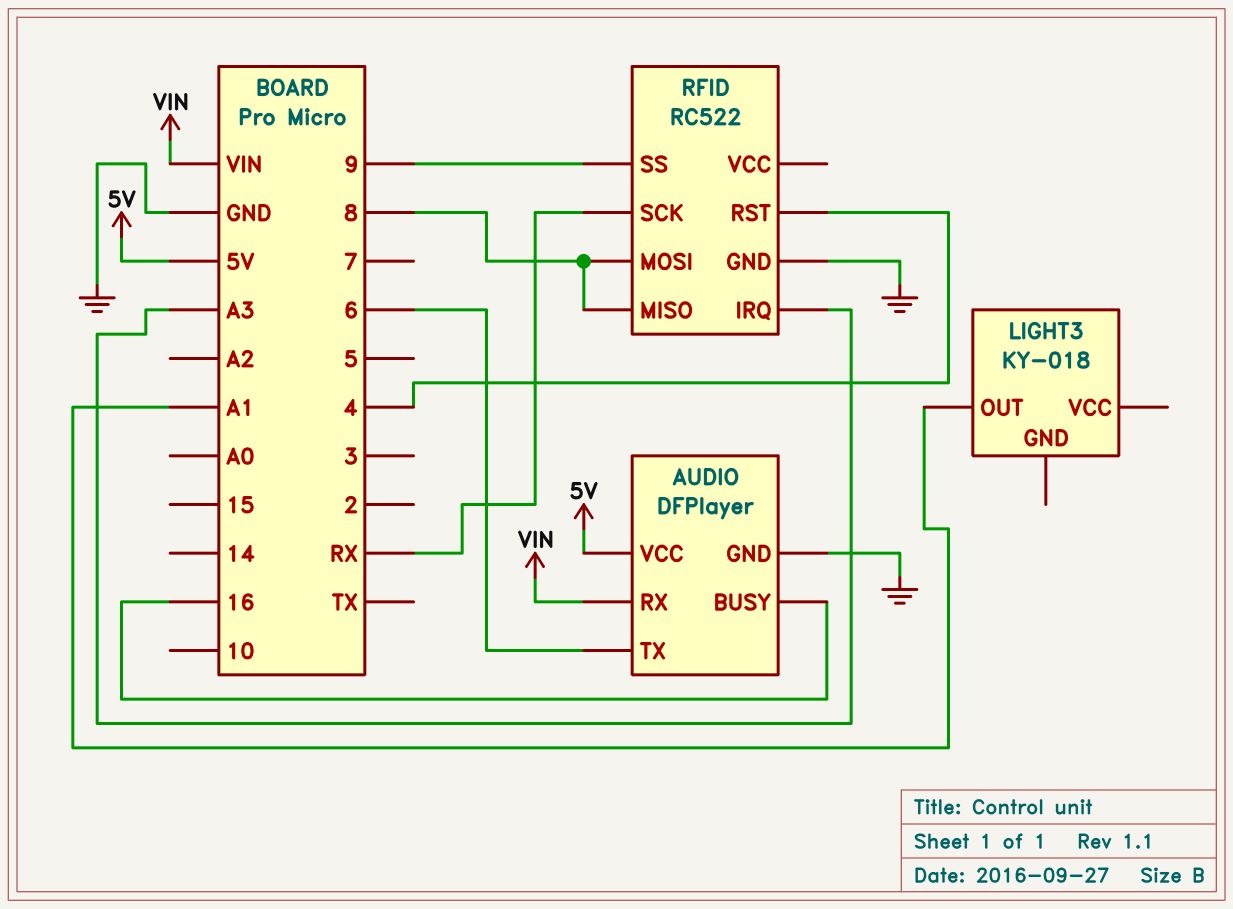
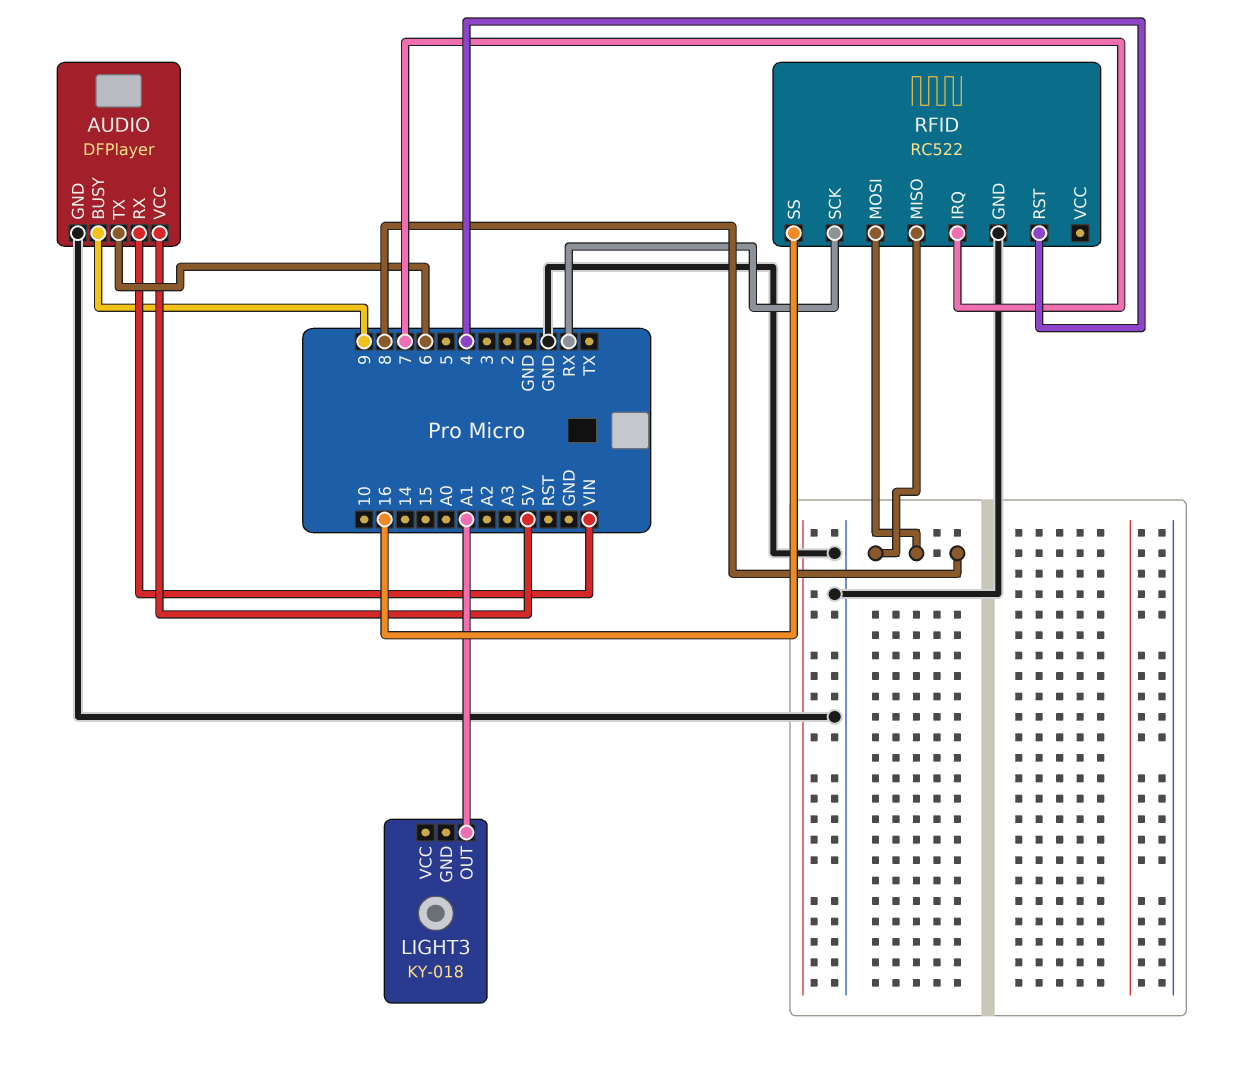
AUDIO pin BUSY: 16 -> 9
RFID pin IRQ: A3 -> 7
RFID pin SS: 9 -> 16

